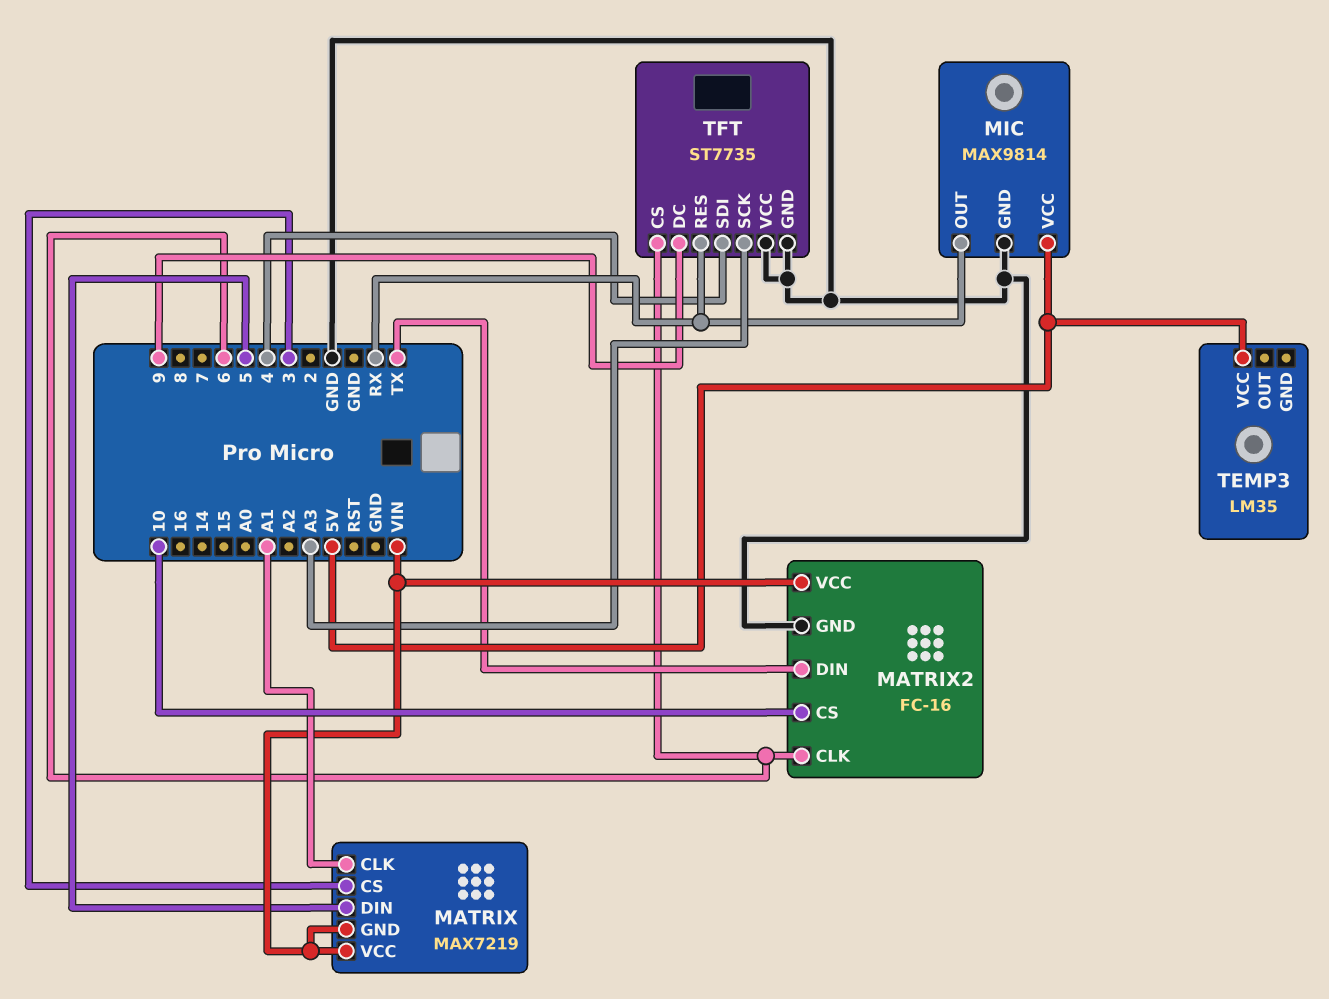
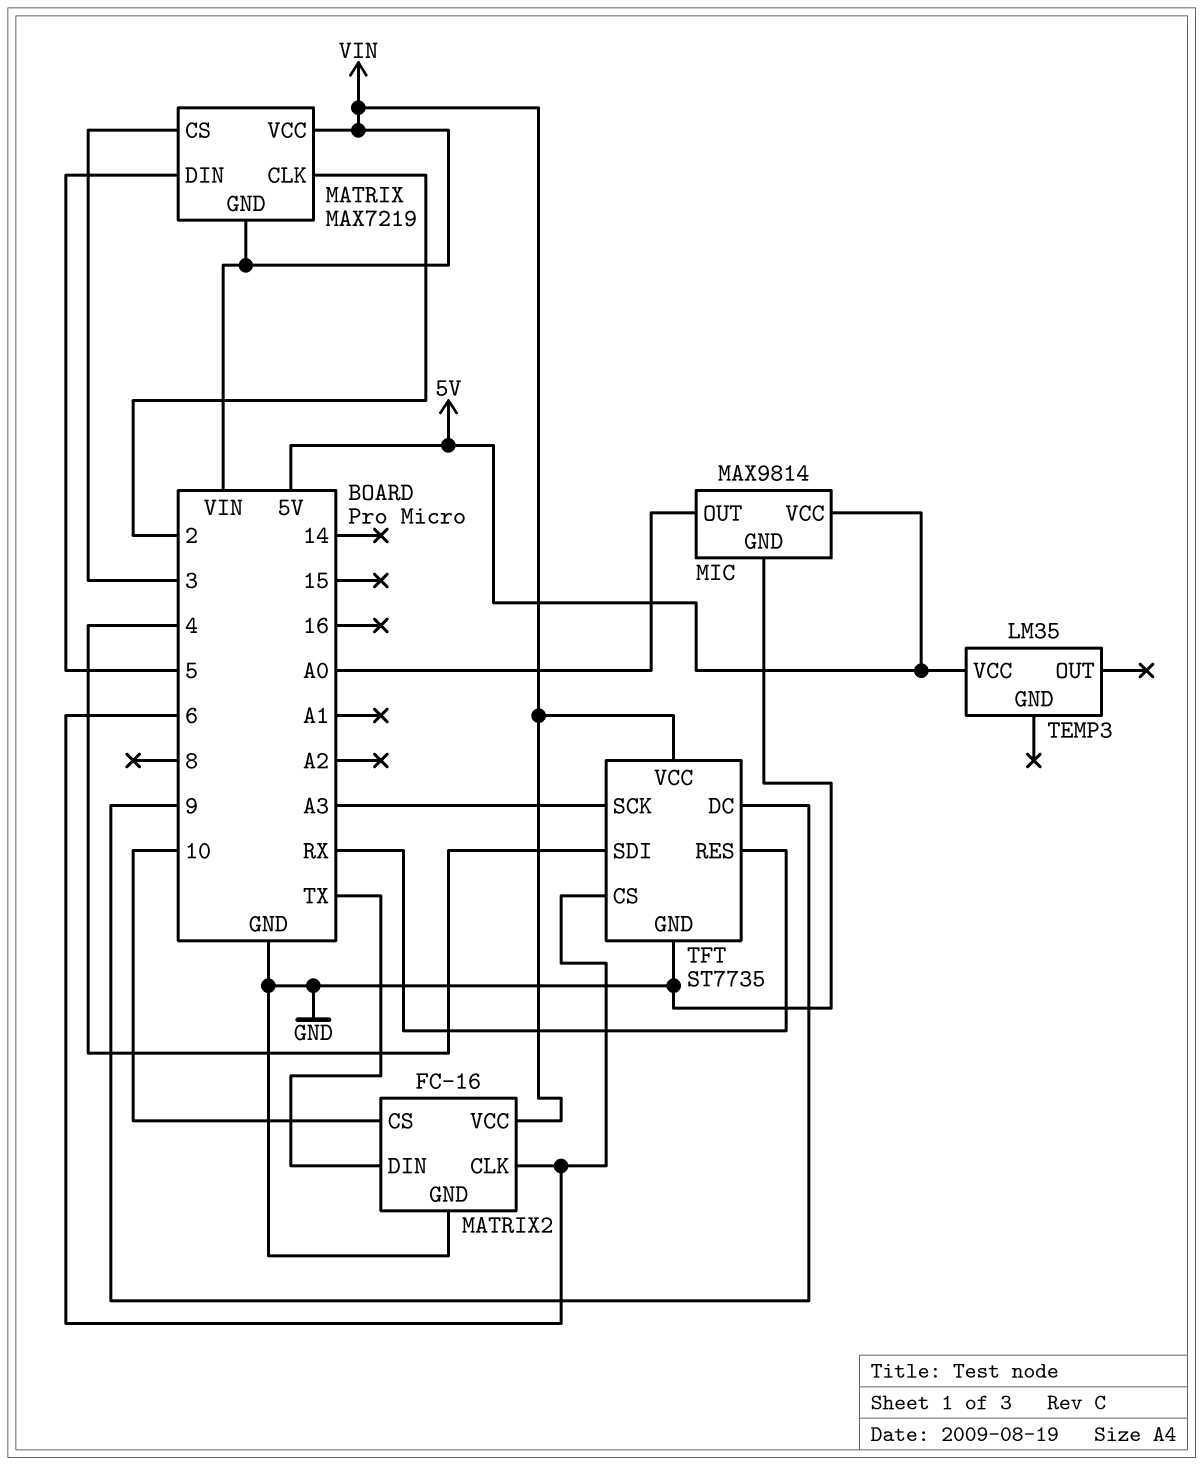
MATRIX pin CLK: A1 -> 2
MIC pin OUT: RX -> A0
TFT pin VCC: GND -> VIN

